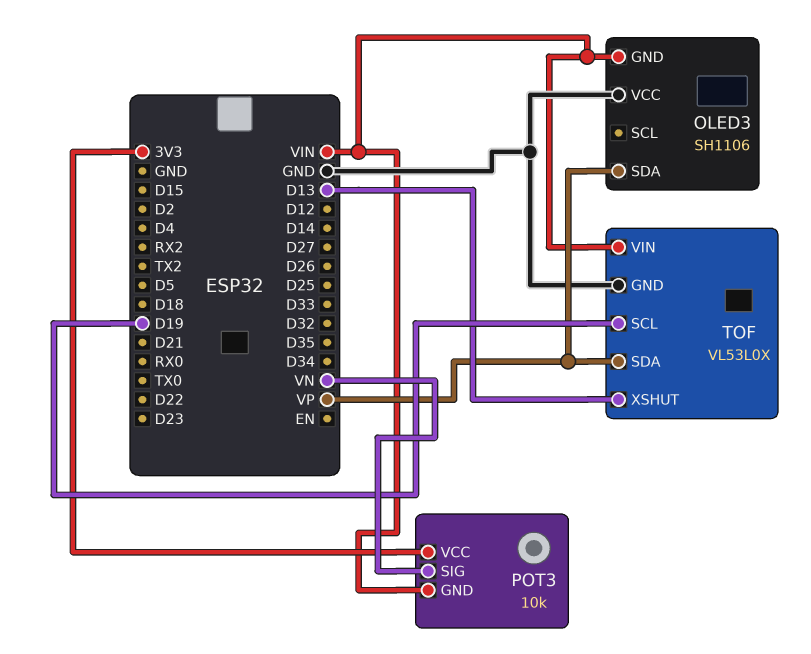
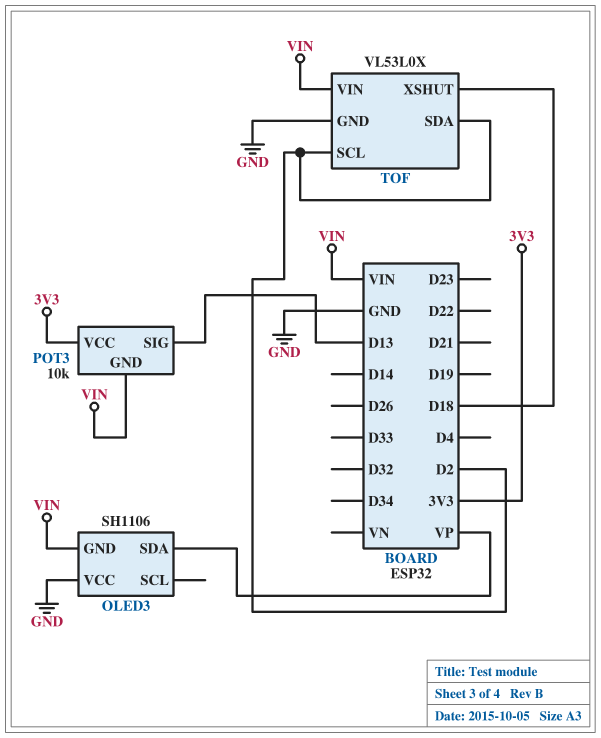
POT3 pin SIG: VN -> D13
TOF pin SCL: D19 -> D2
TOF pin SDA: VP -> D2
TOF pin XSHUT: D13 -> D18

